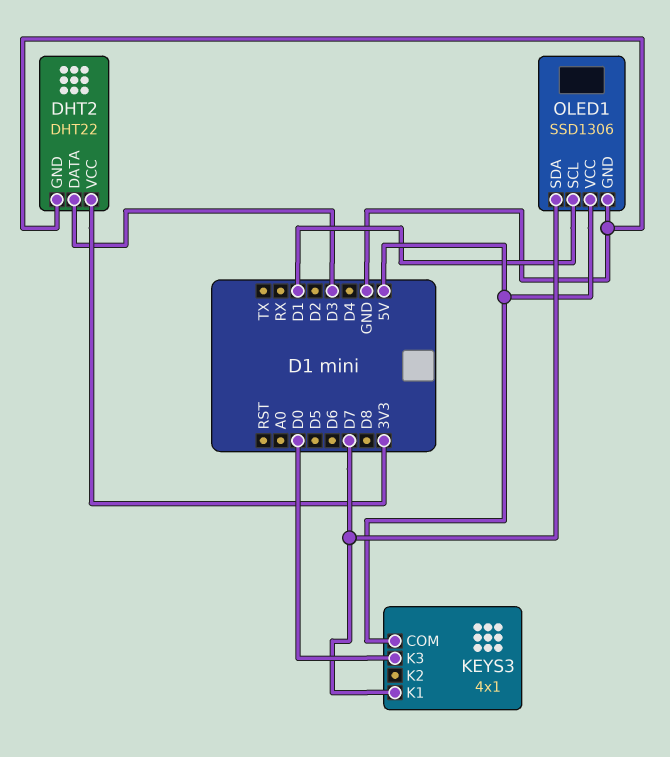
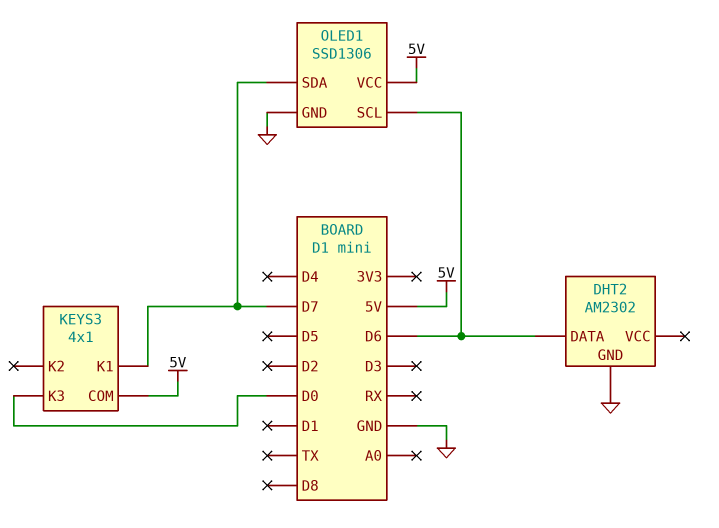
DHT2: DHT22 -> AM2302
DHT2 pin DATA: D3 -> D6
DHT2 pin VCC: 3V3 -> none
OLED1 pin SCL: D1 -> D6

